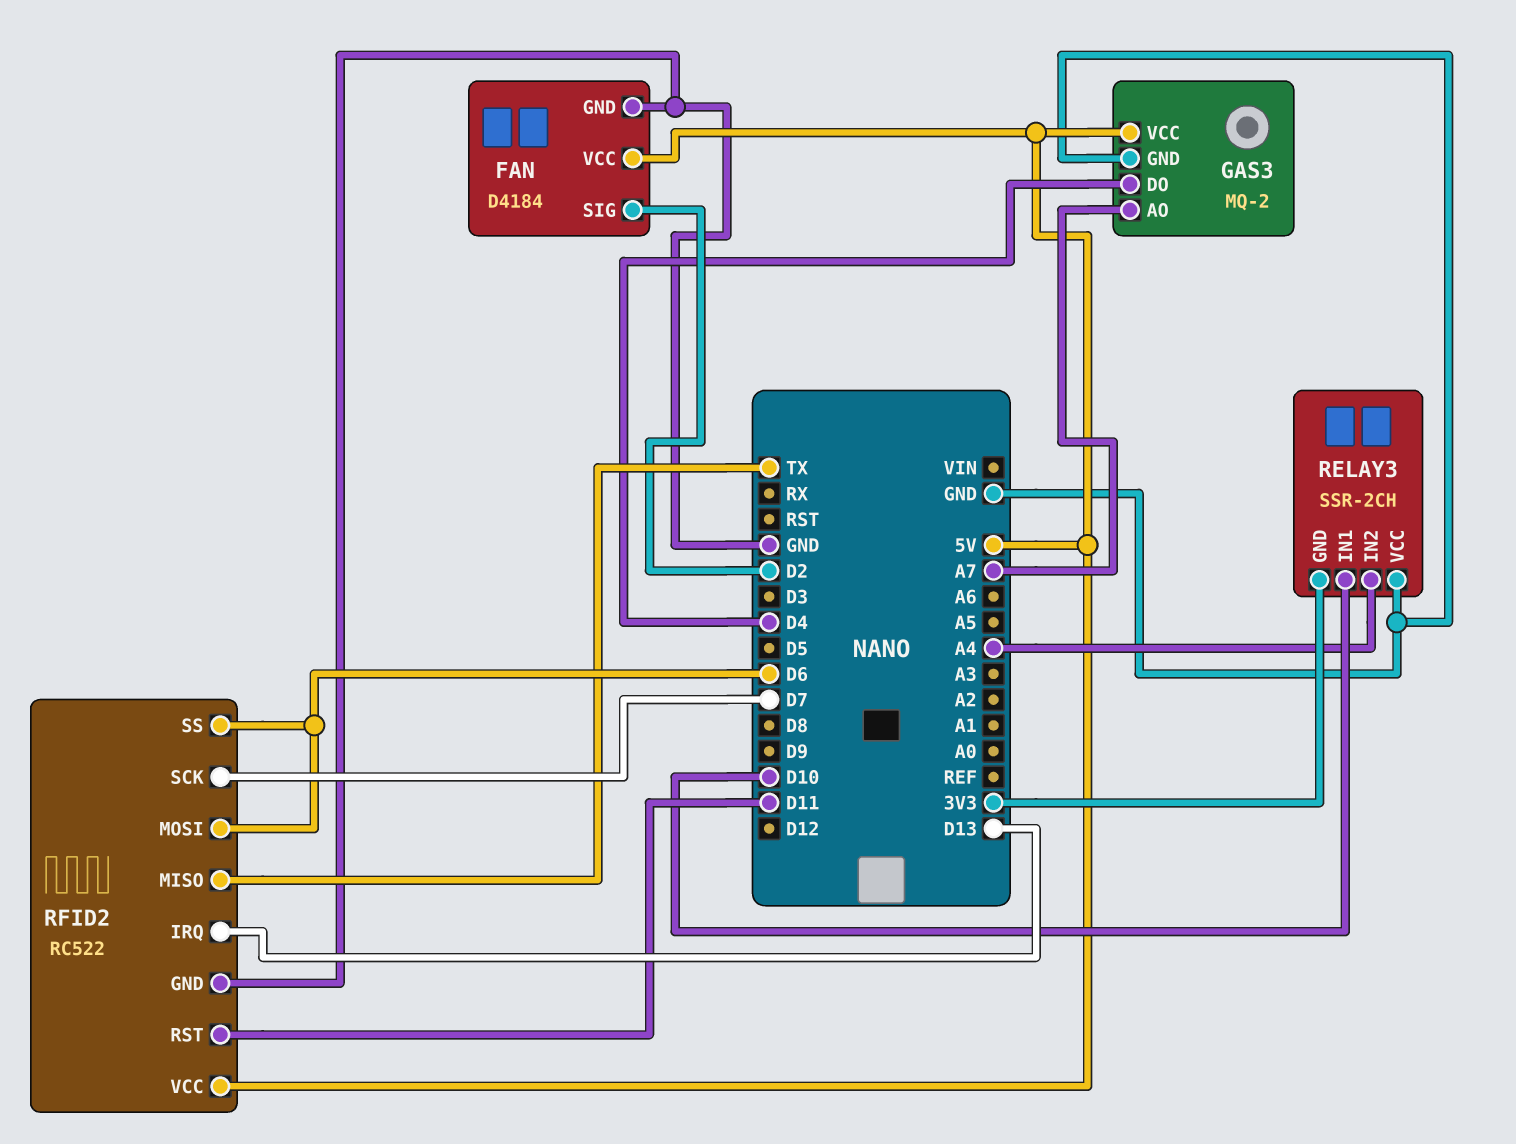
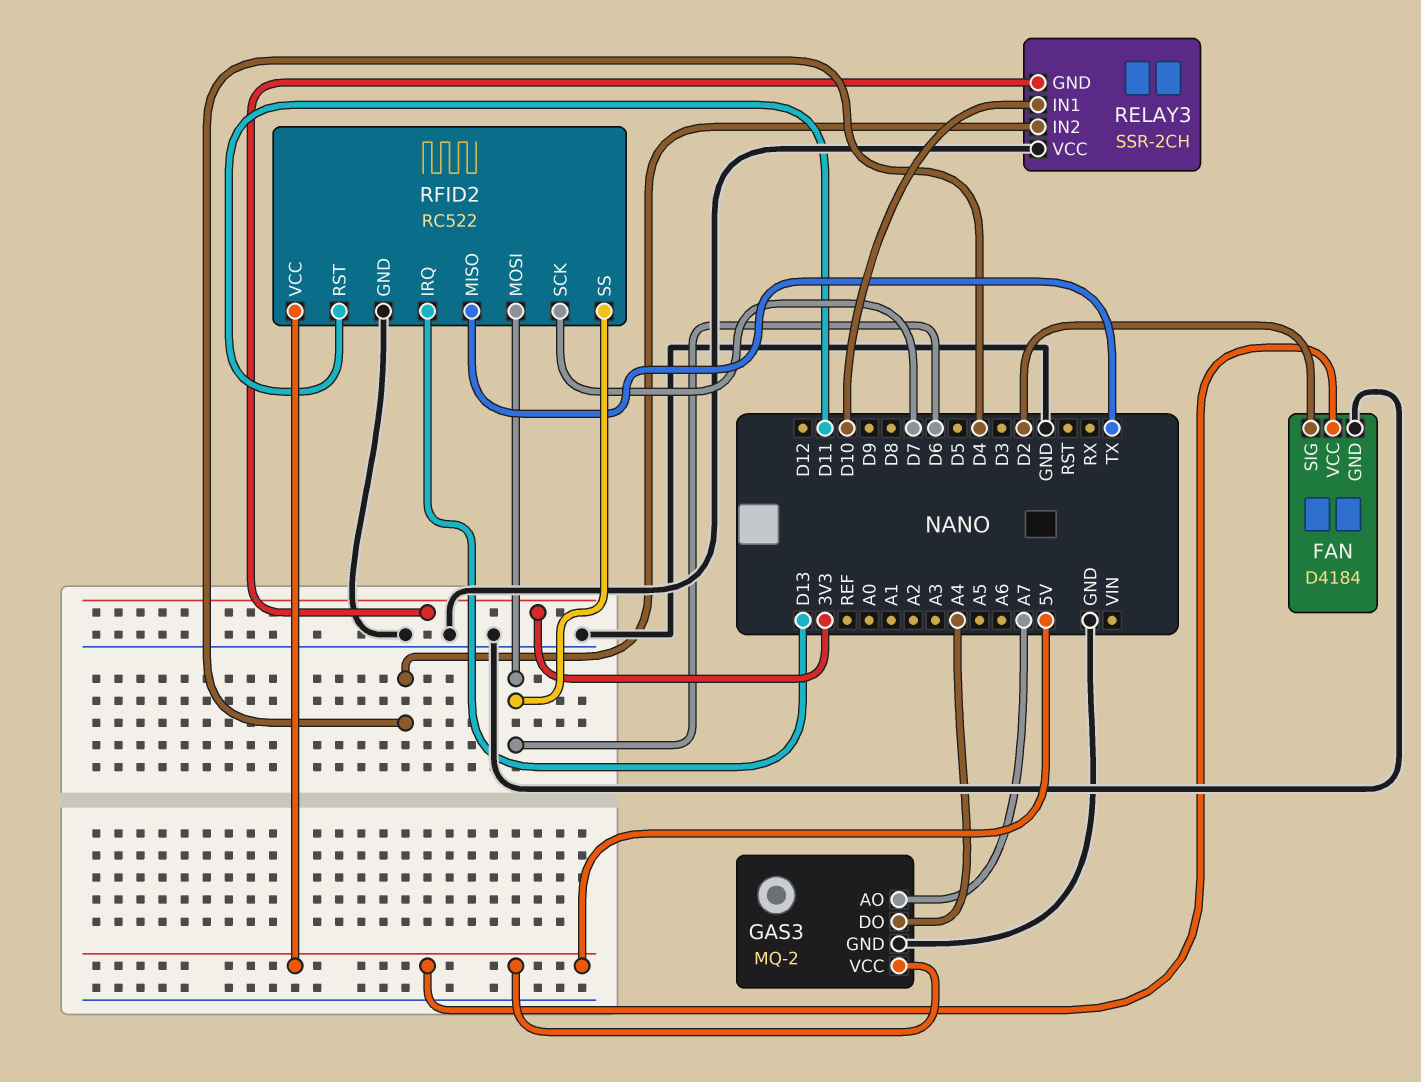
GAS3 pin DO: D4 -> A4
RELAY3 pin IN2: A4 -> D4

